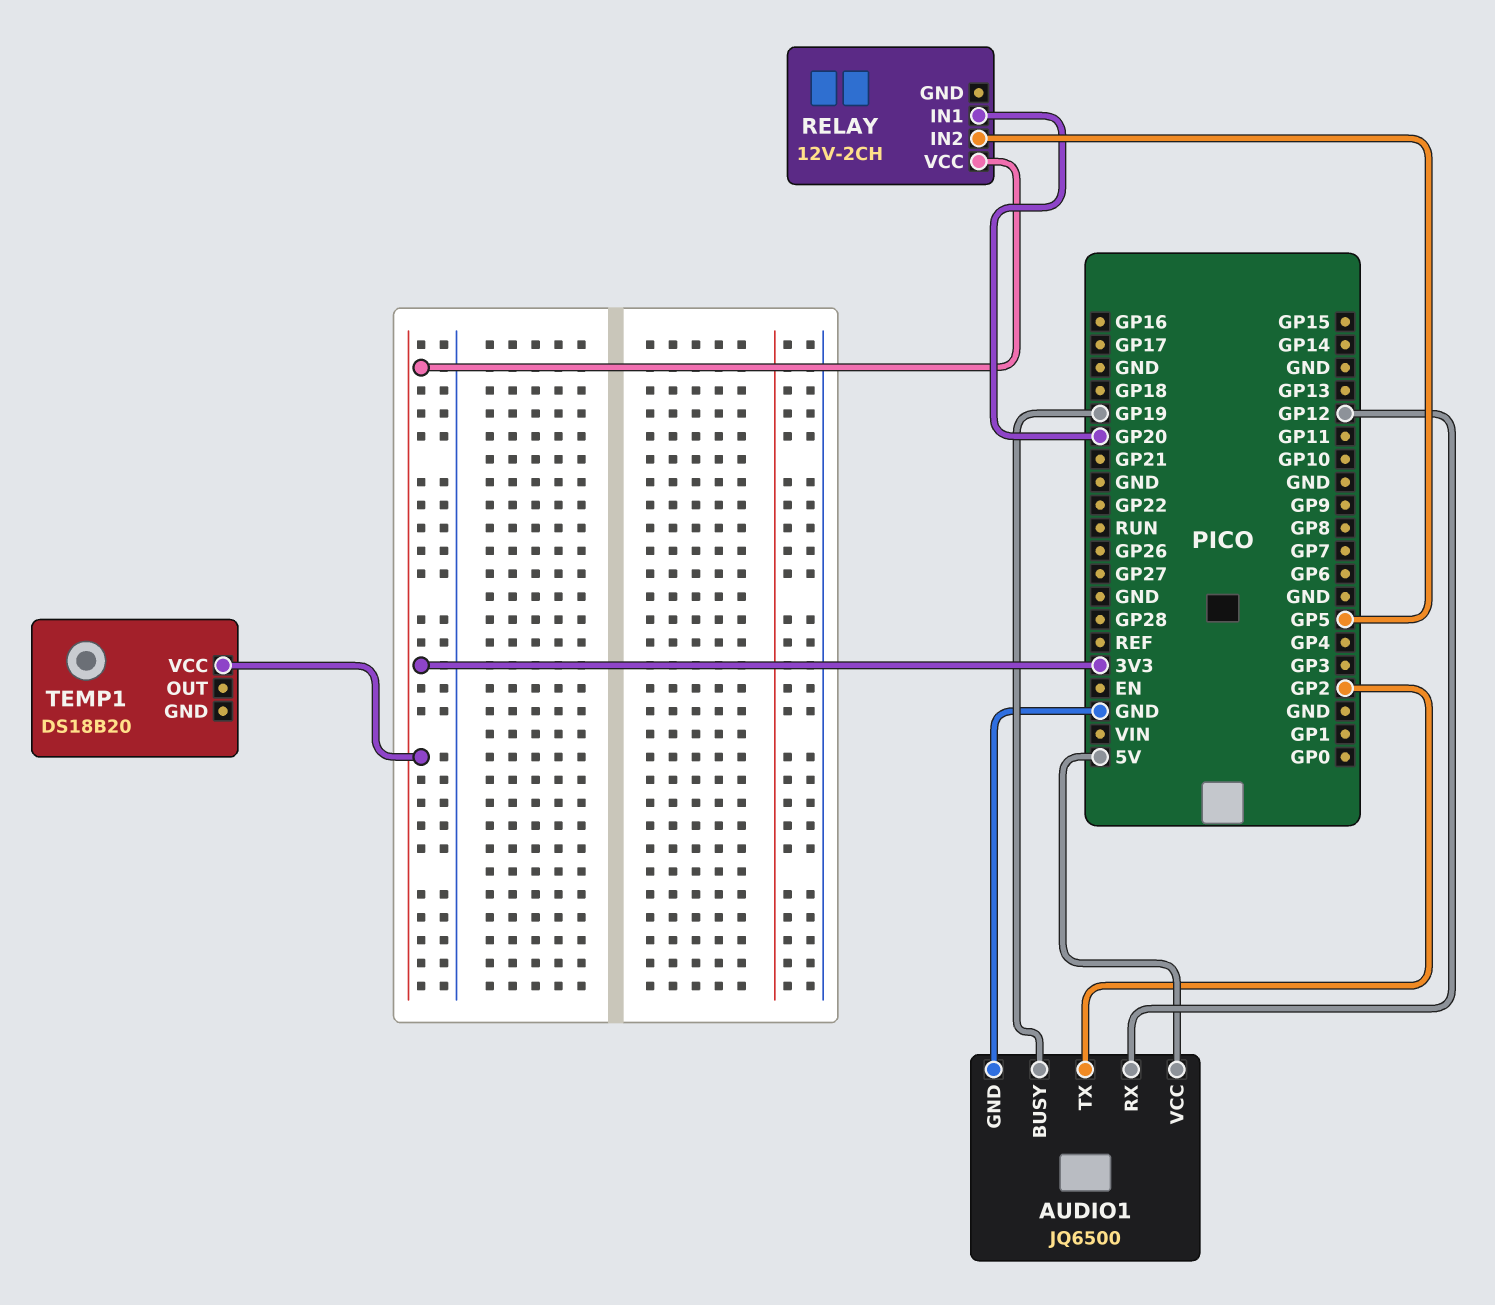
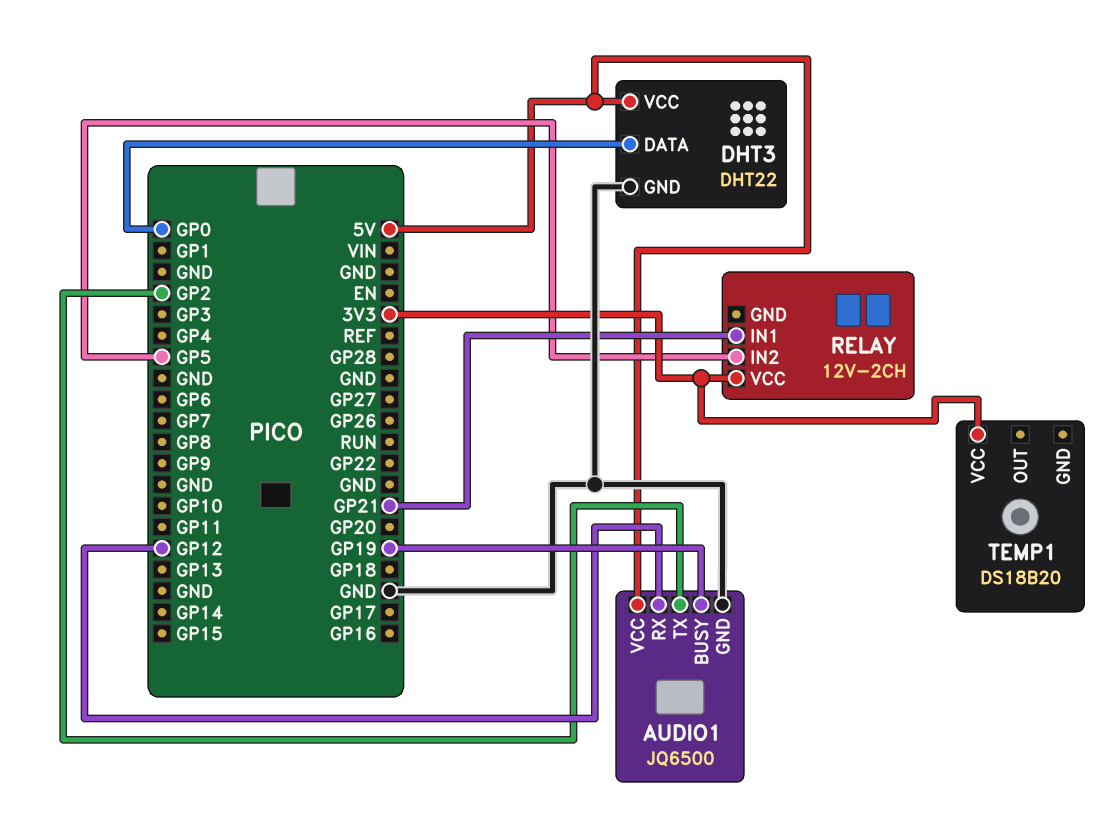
DHT3: none -> DHT22
DHT3 pin DATA: none -> GP0
DHT3 pin GND: none -> GND
DHT3 pin VCC: none -> 5V
RELAY pin IN1: GP20 -> GP21

